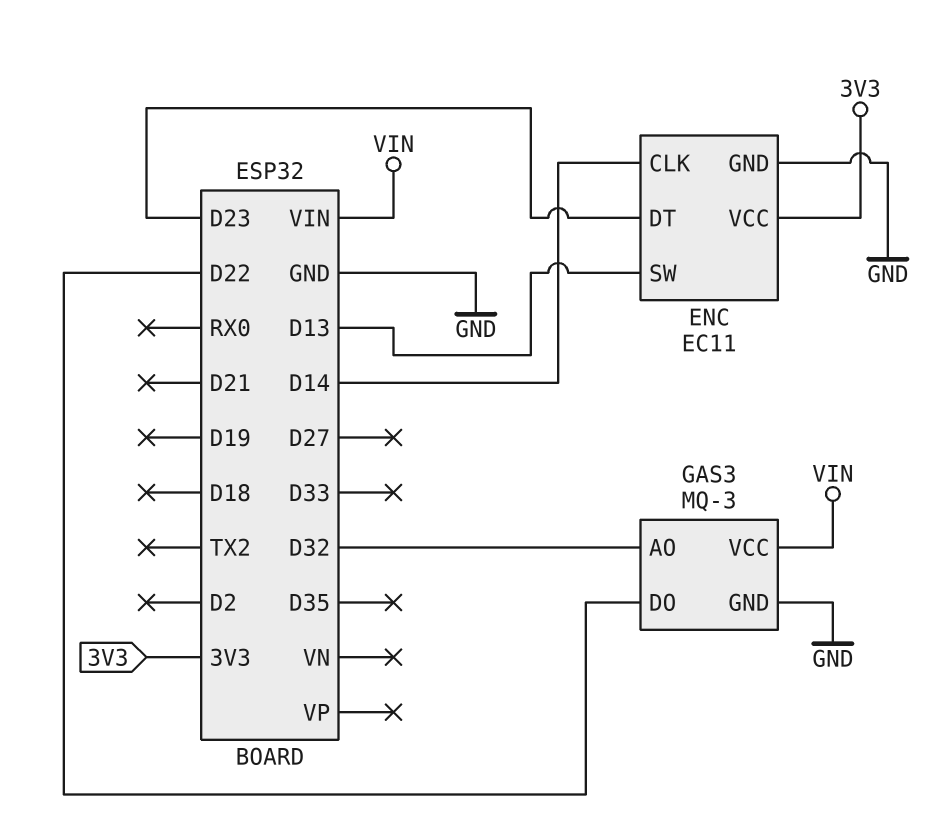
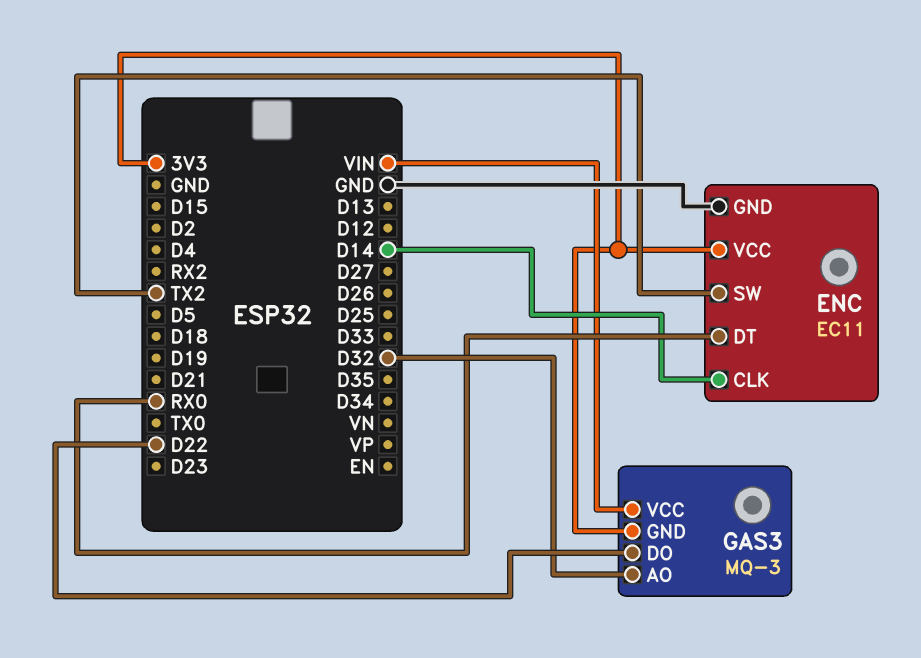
ENC pin DT: D23 -> RX0
ENC pin SW: D13 -> TX2
GAS3 pin GND: GND -> 3V3

